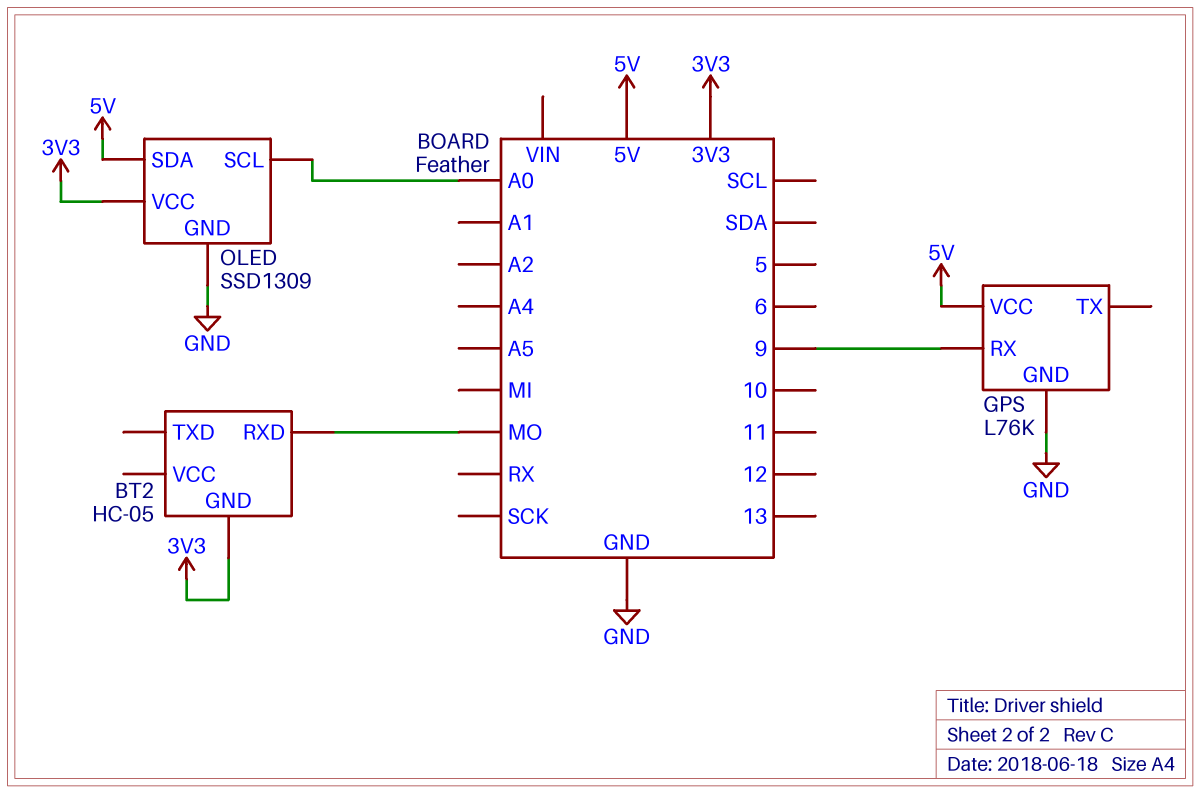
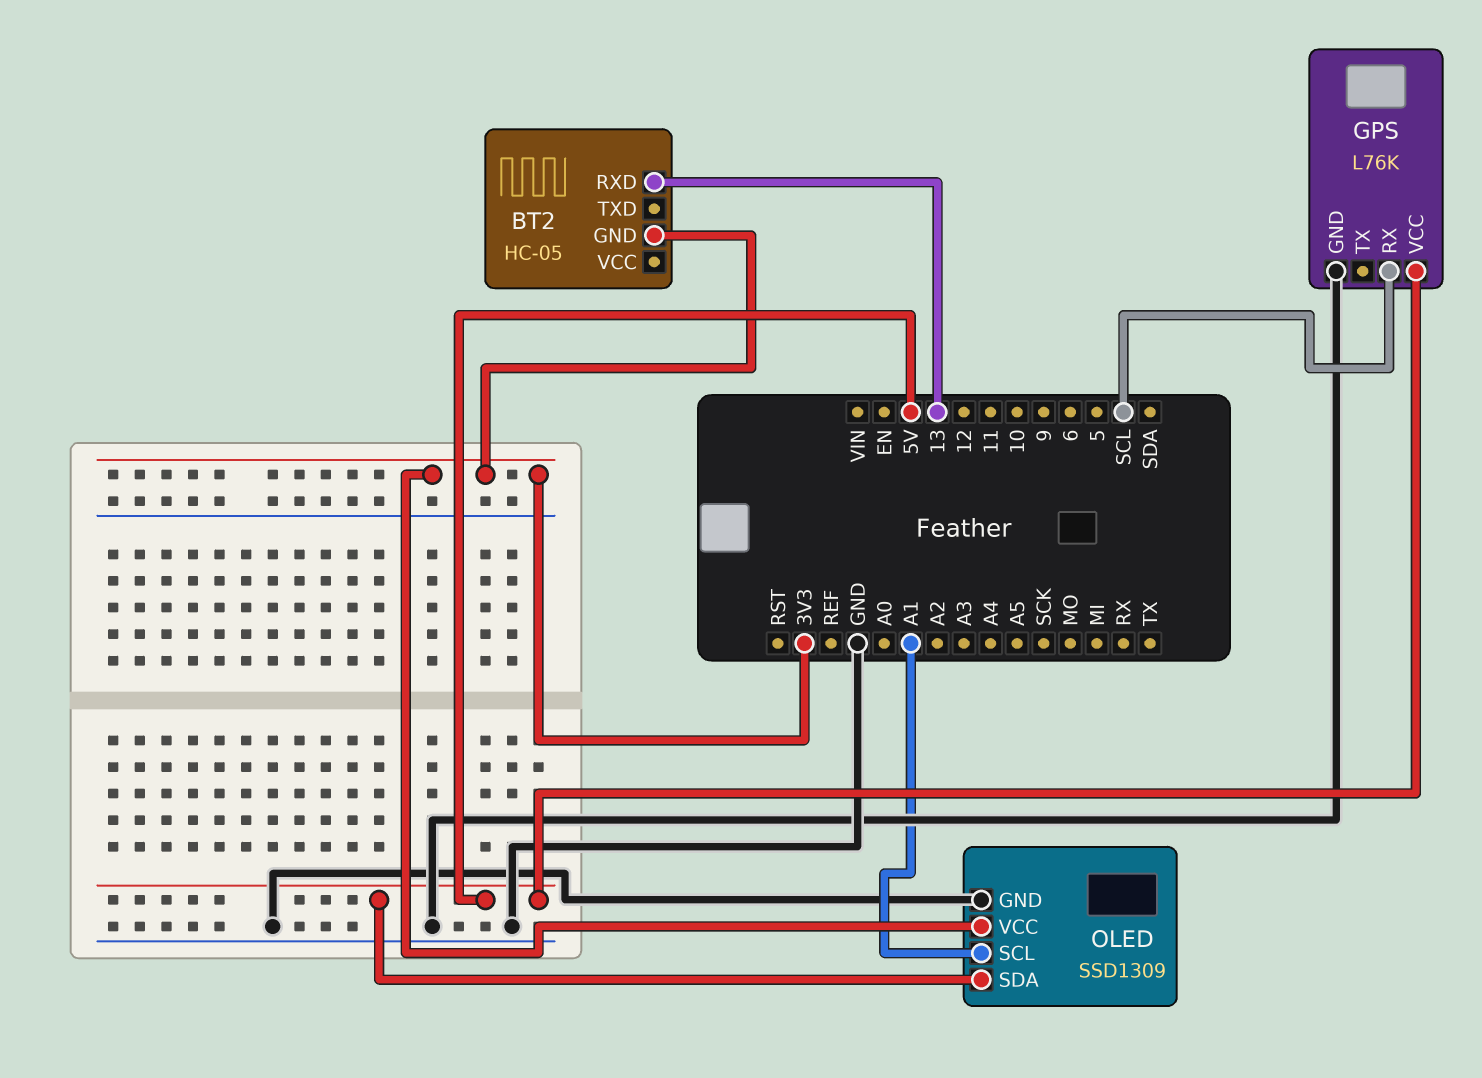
BT2 pin RXD: MO -> 13
GPS pin RX: 9 -> SCL
OLED pin SCL: A0 -> A1

